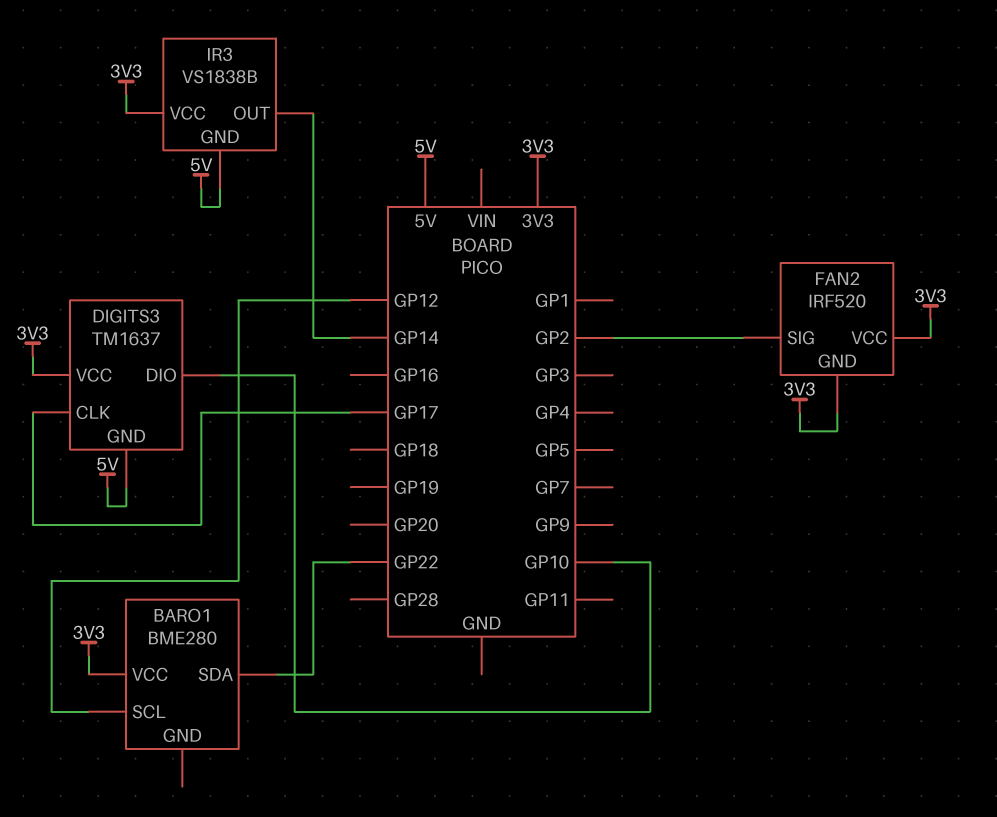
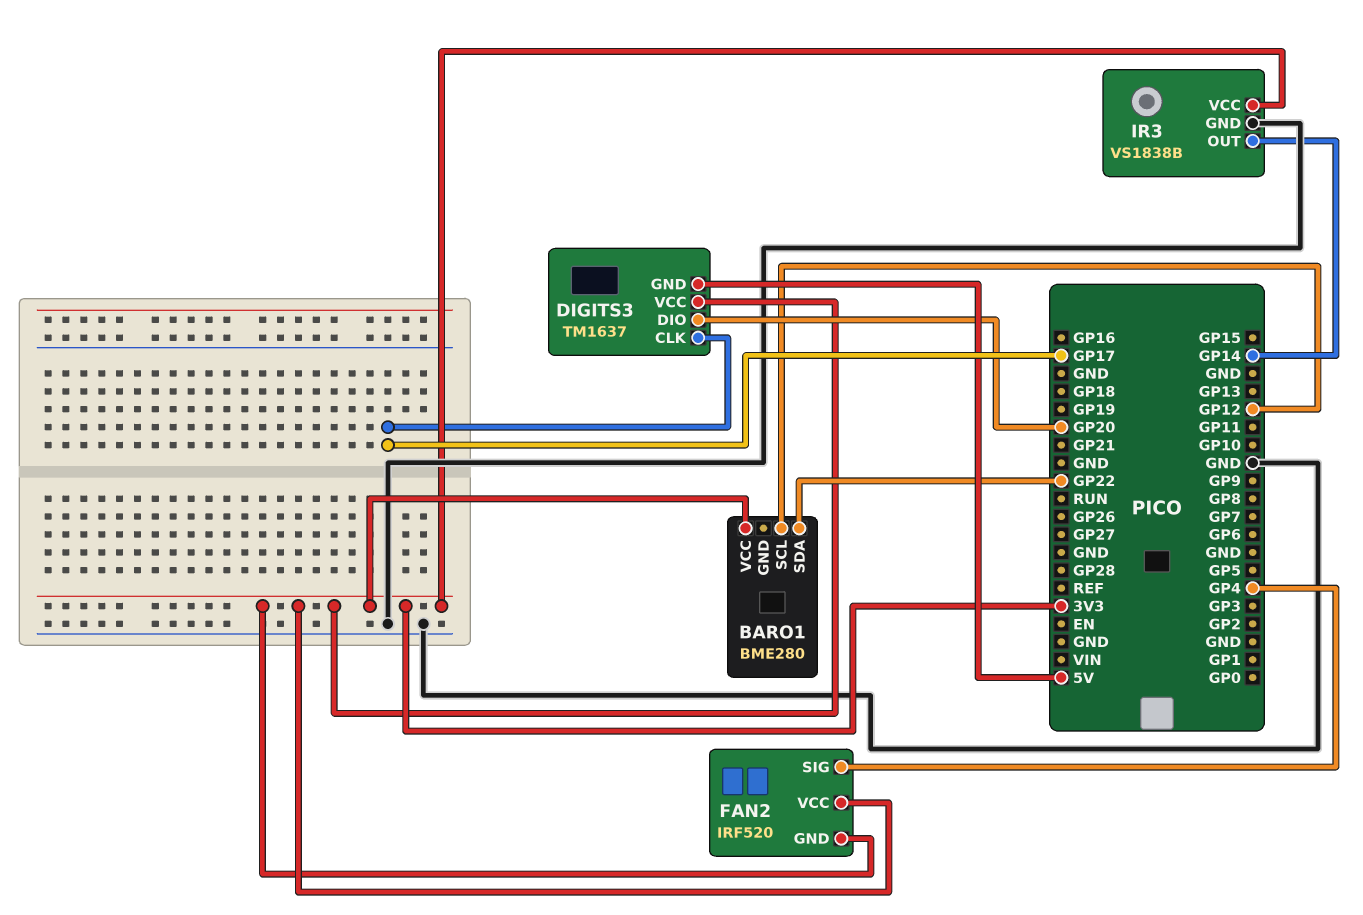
DIGITS3 pin DIO: GP10 -> GP20
FAN2 pin SIG: GP2 -> GP4
IR3 pin GND: 5V -> GND

